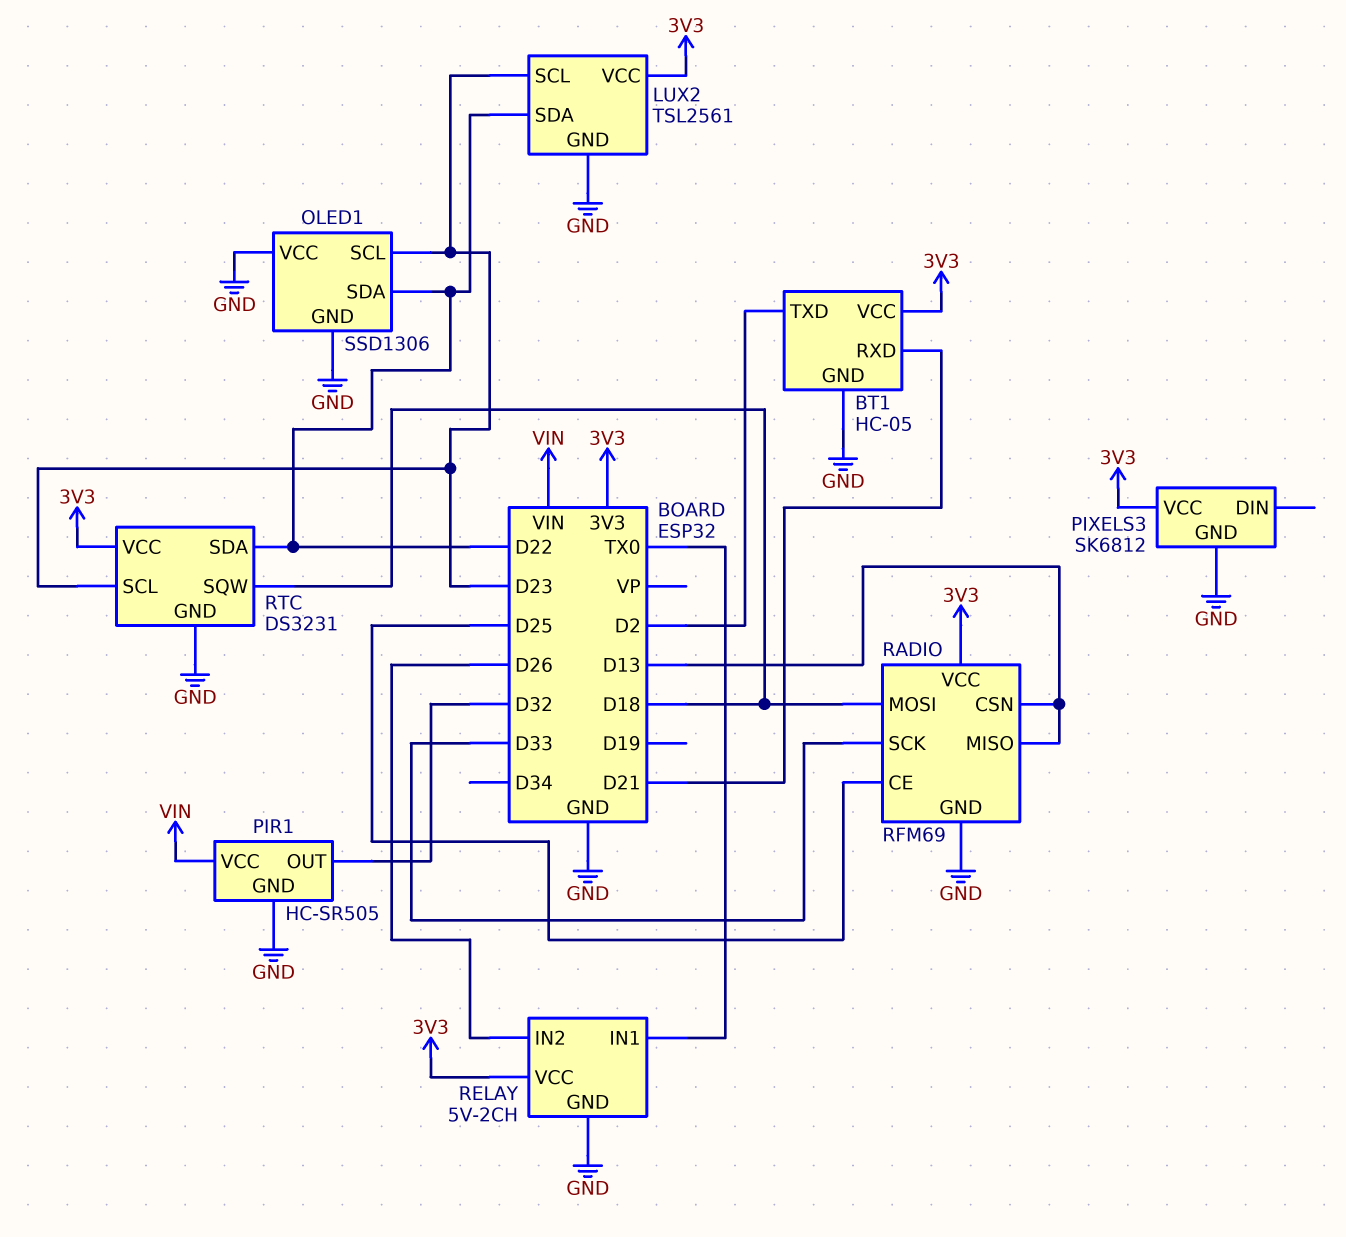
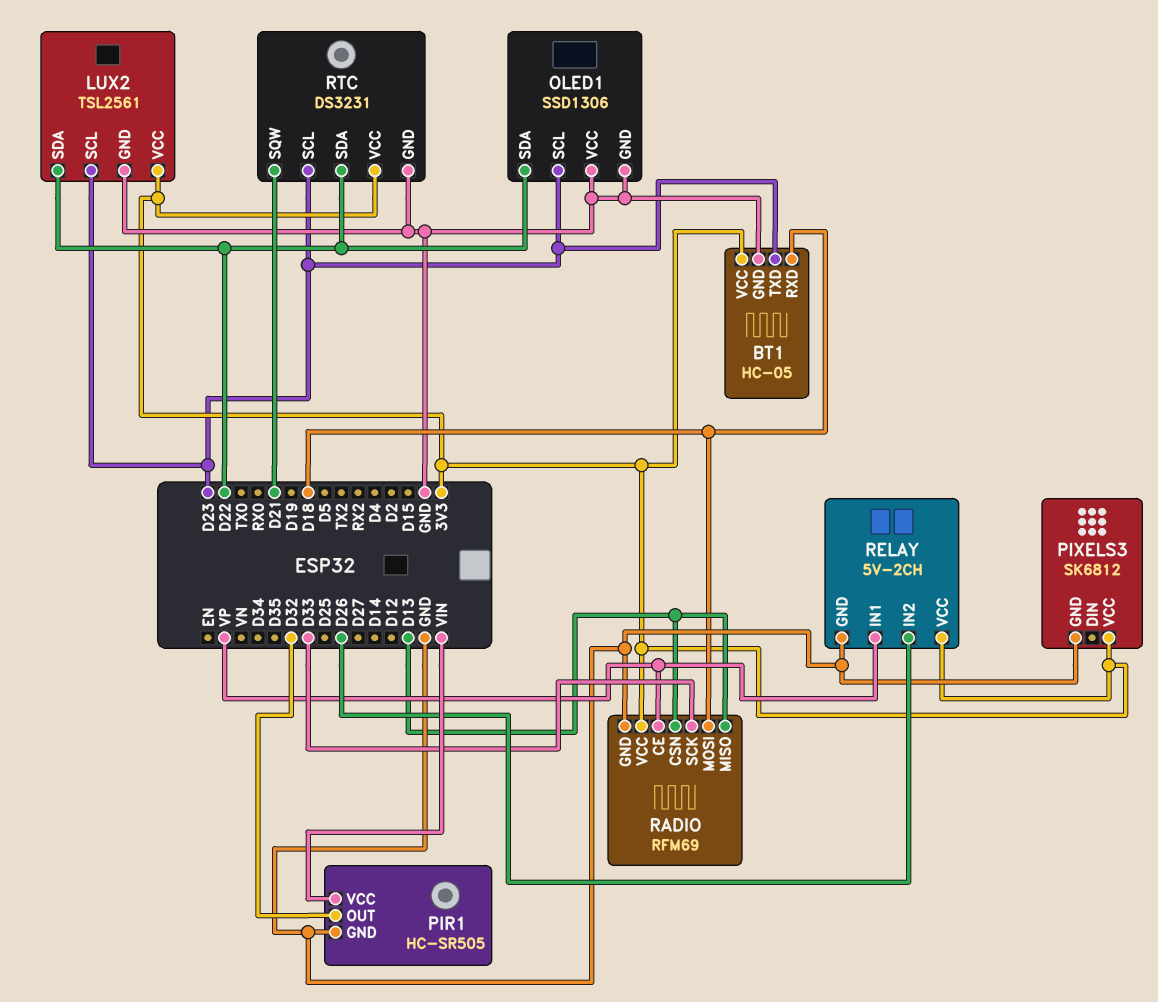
BT1 pin RXD: D21 -> D18
BT1 pin TXD: D2 -> D23
RADIO pin CE: D25 -> VP
RELAY pin IN1: TX0 -> VP
RTC pin SQW: D18 -> D21

